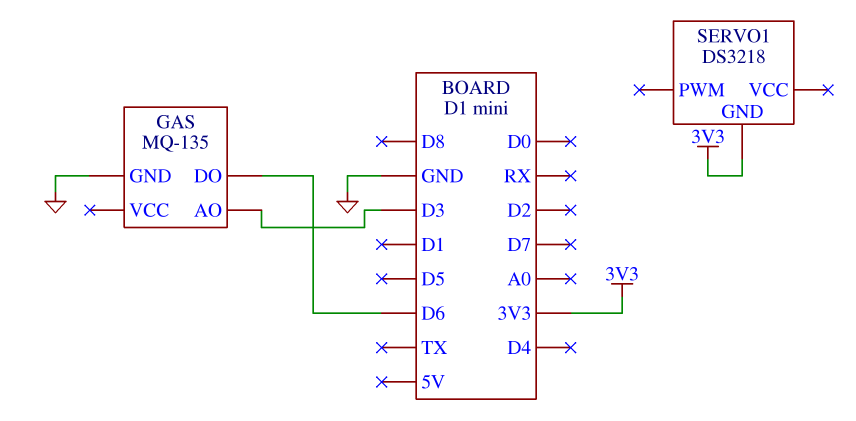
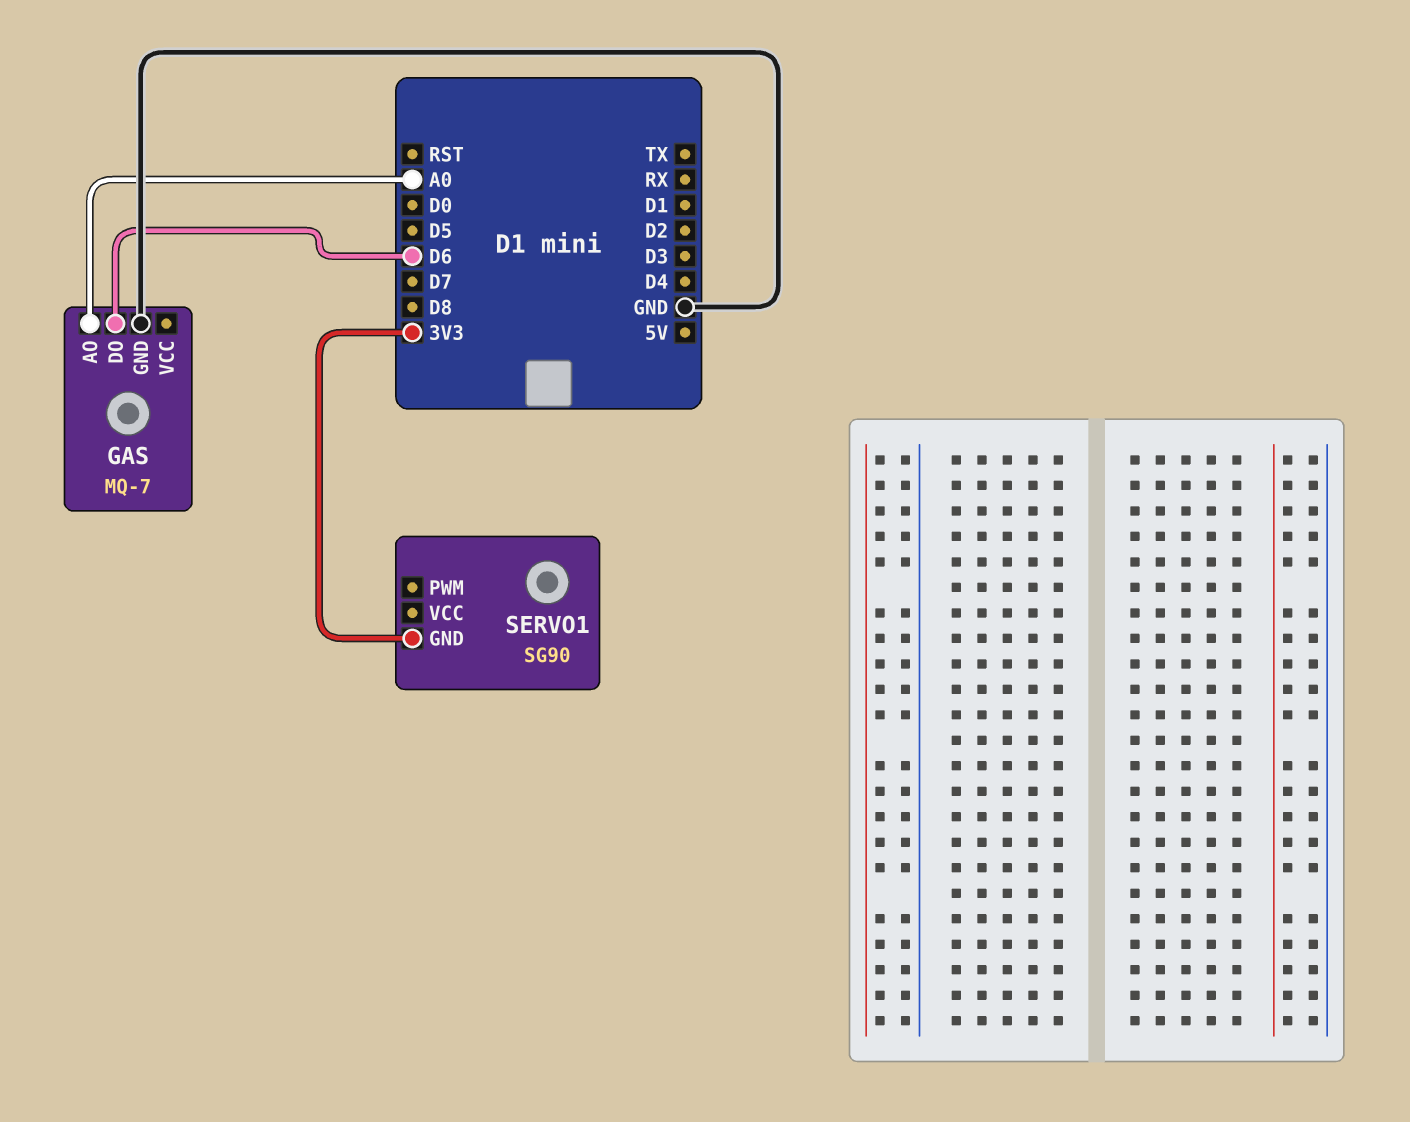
GAS: MQ-135 -> MQ-7
GAS pin AO: D3 -> A0
SERVO1: DS3218 -> SG90

